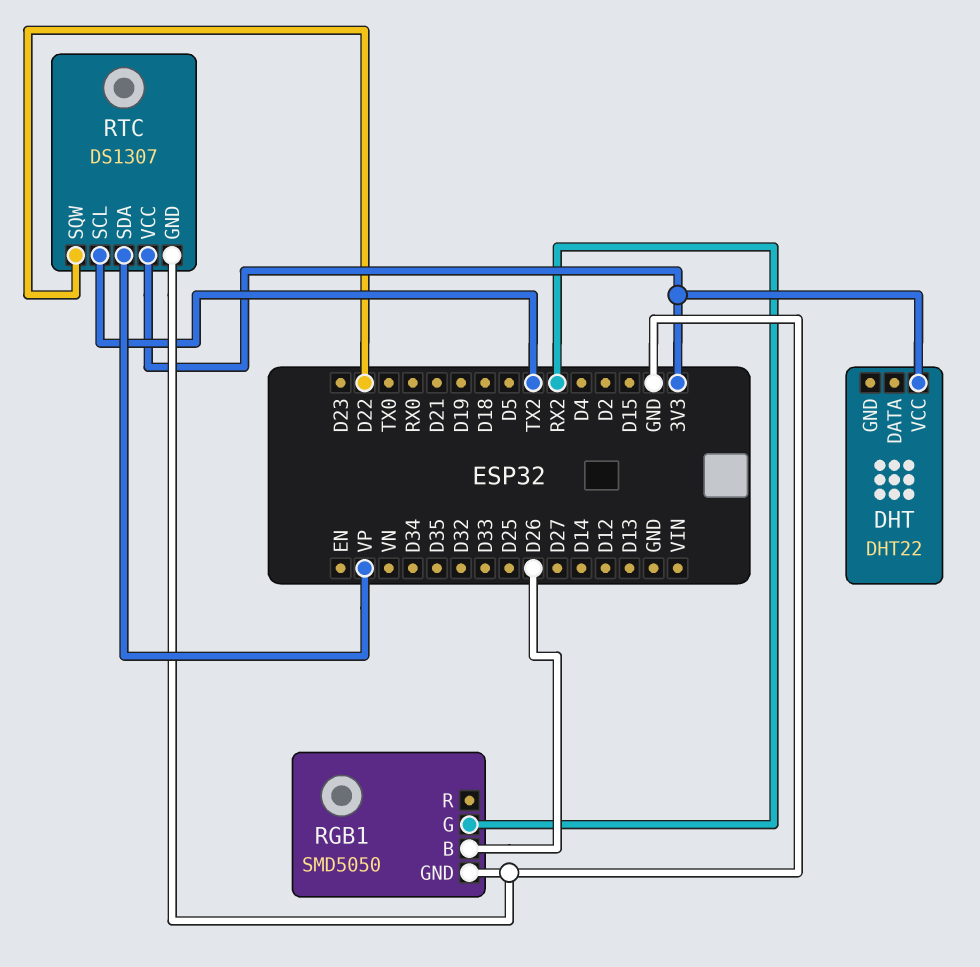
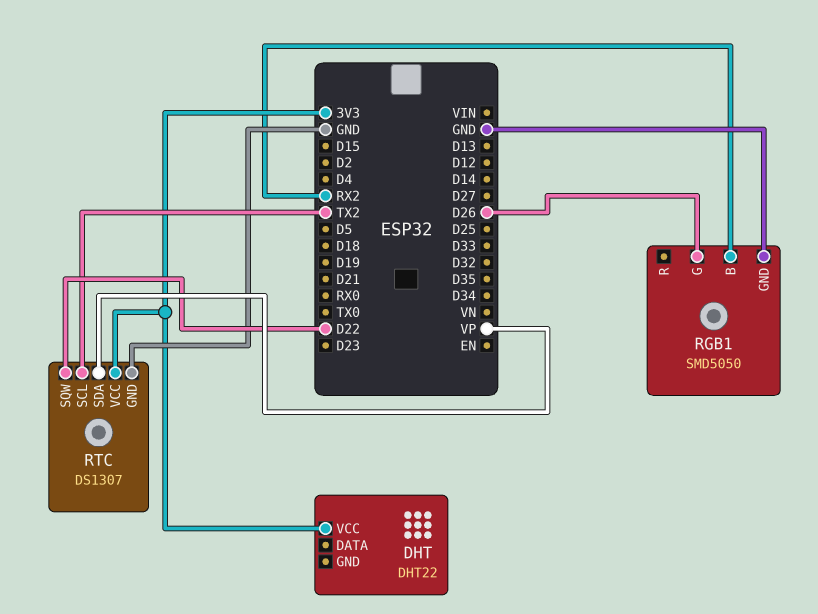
RGB1 pin B: D26 -> RX2
RGB1 pin G: RX2 -> D26

